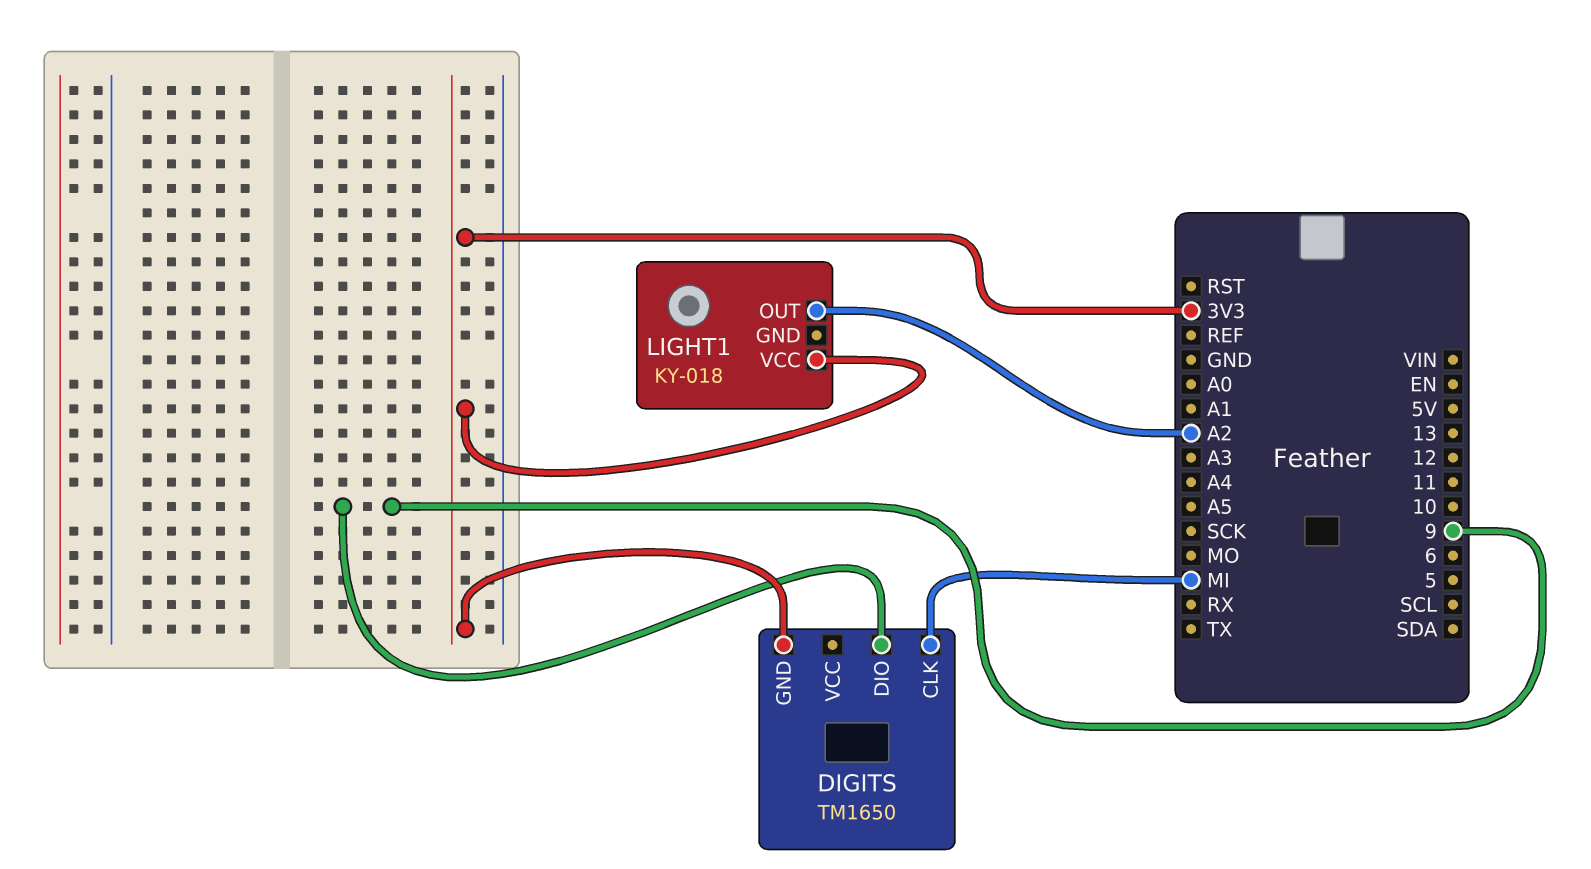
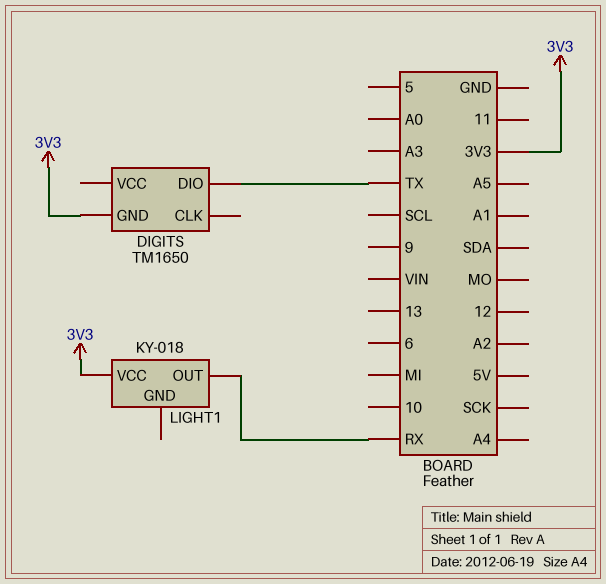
DIGITS pin CLK: MI -> none
DIGITS pin DIO: 9 -> TX
LIGHT1 pin OUT: A2 -> RX

